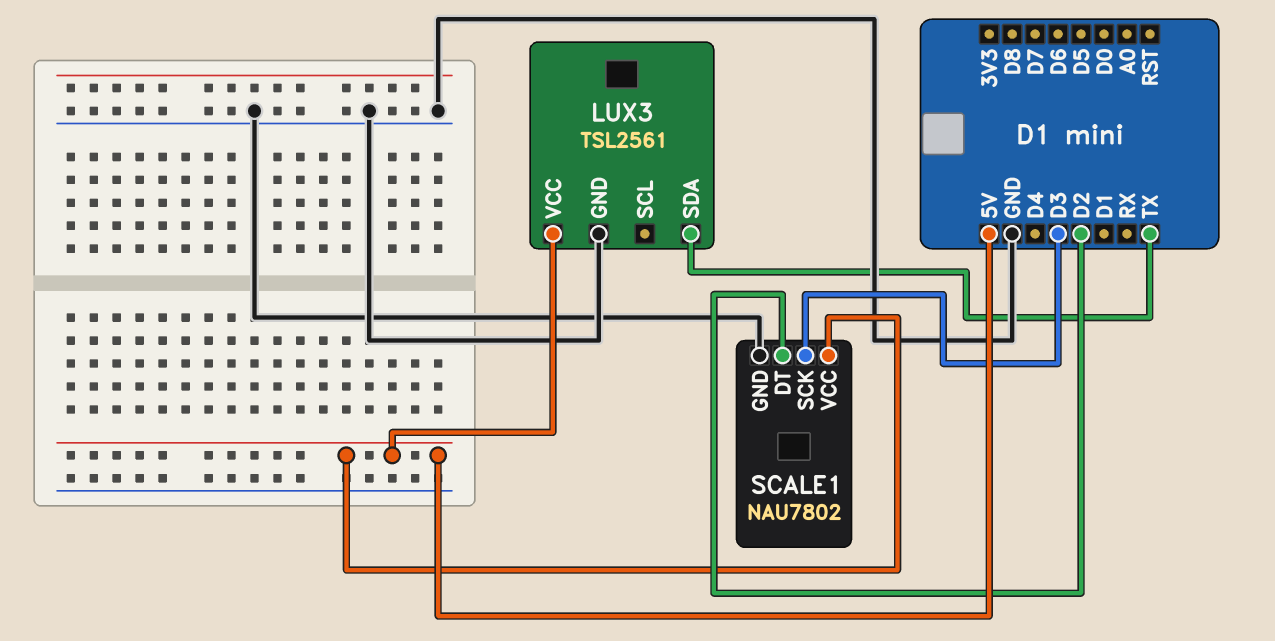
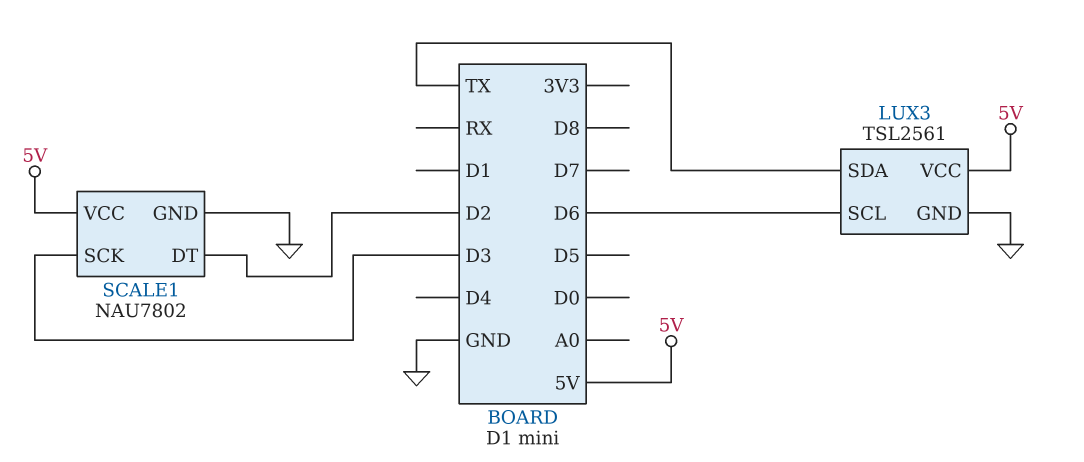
LUX3 pin SCL: none -> D6

